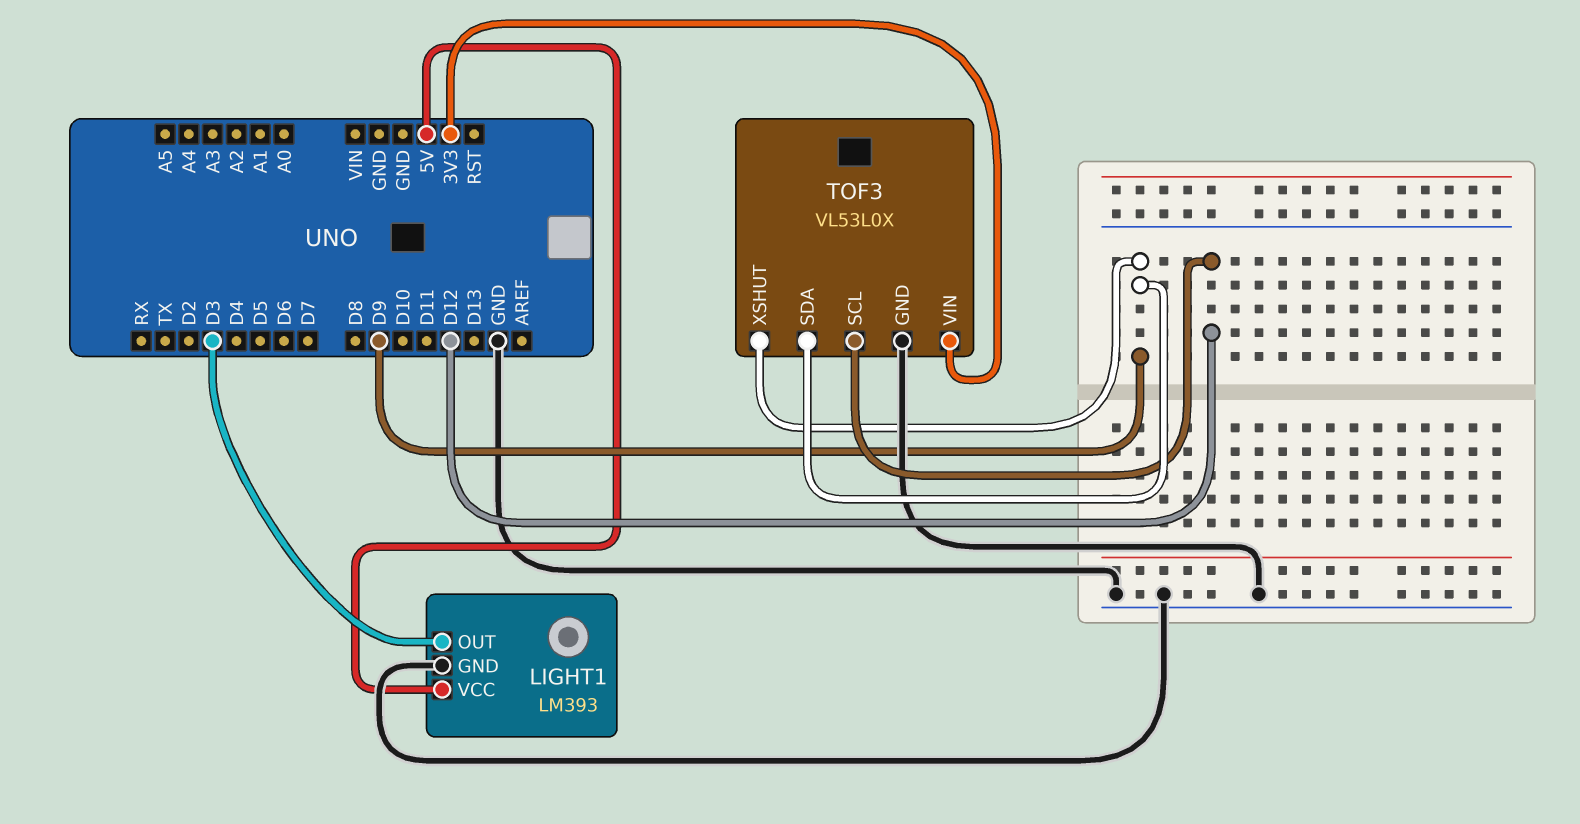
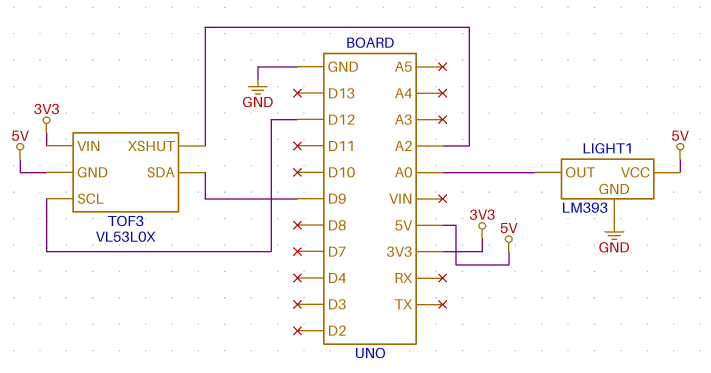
LIGHT1 pin OUT: D3 -> A0
TOF3 pin GND: GND -> 5V
TOF3 pin XSHUT: D9 -> A2

